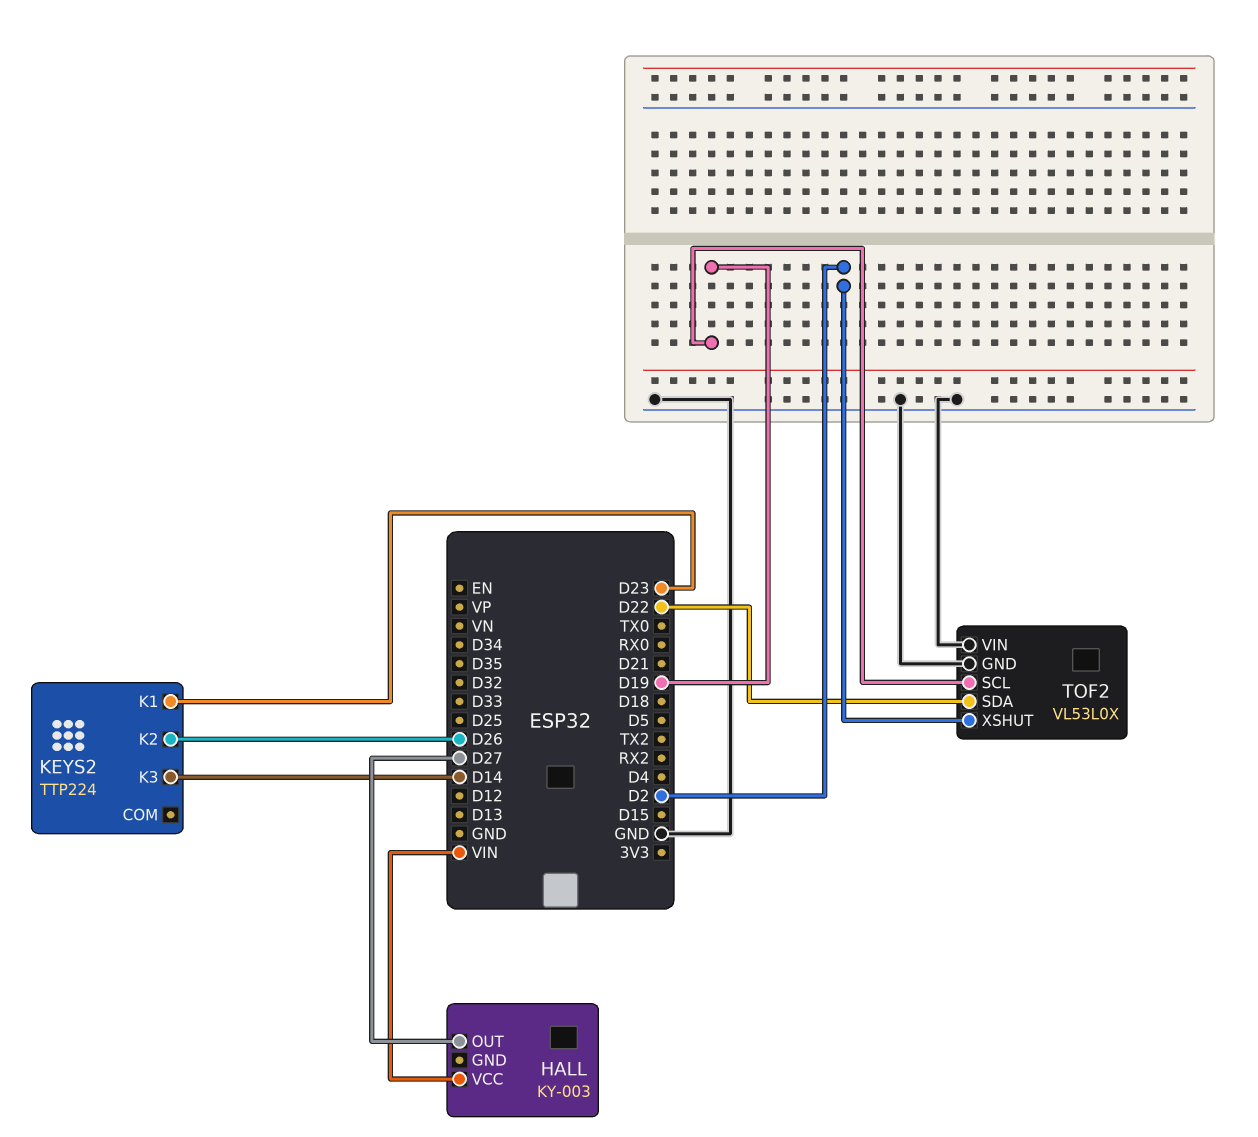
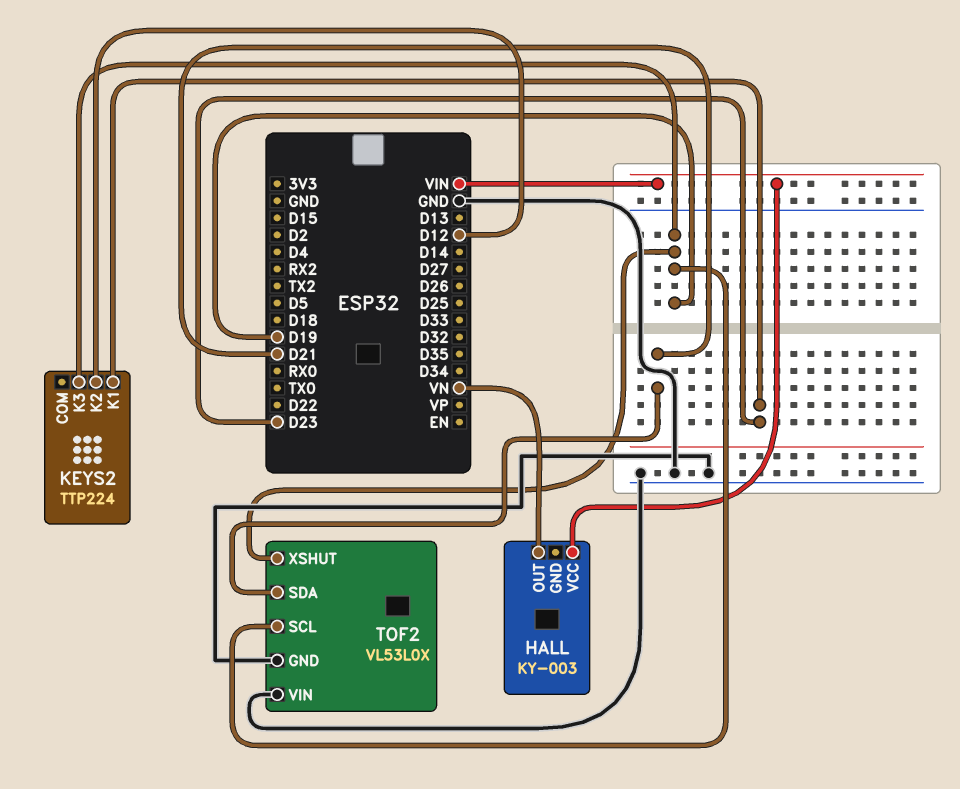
HALL pin OUT: D27 -> VN
KEYS2 pin K2: D26 -> D12
KEYS2 pin K3: D14 -> D19
TOF2 pin SDA: D22 -> D21
TOF2 pin XSHUT: D2 -> D19

